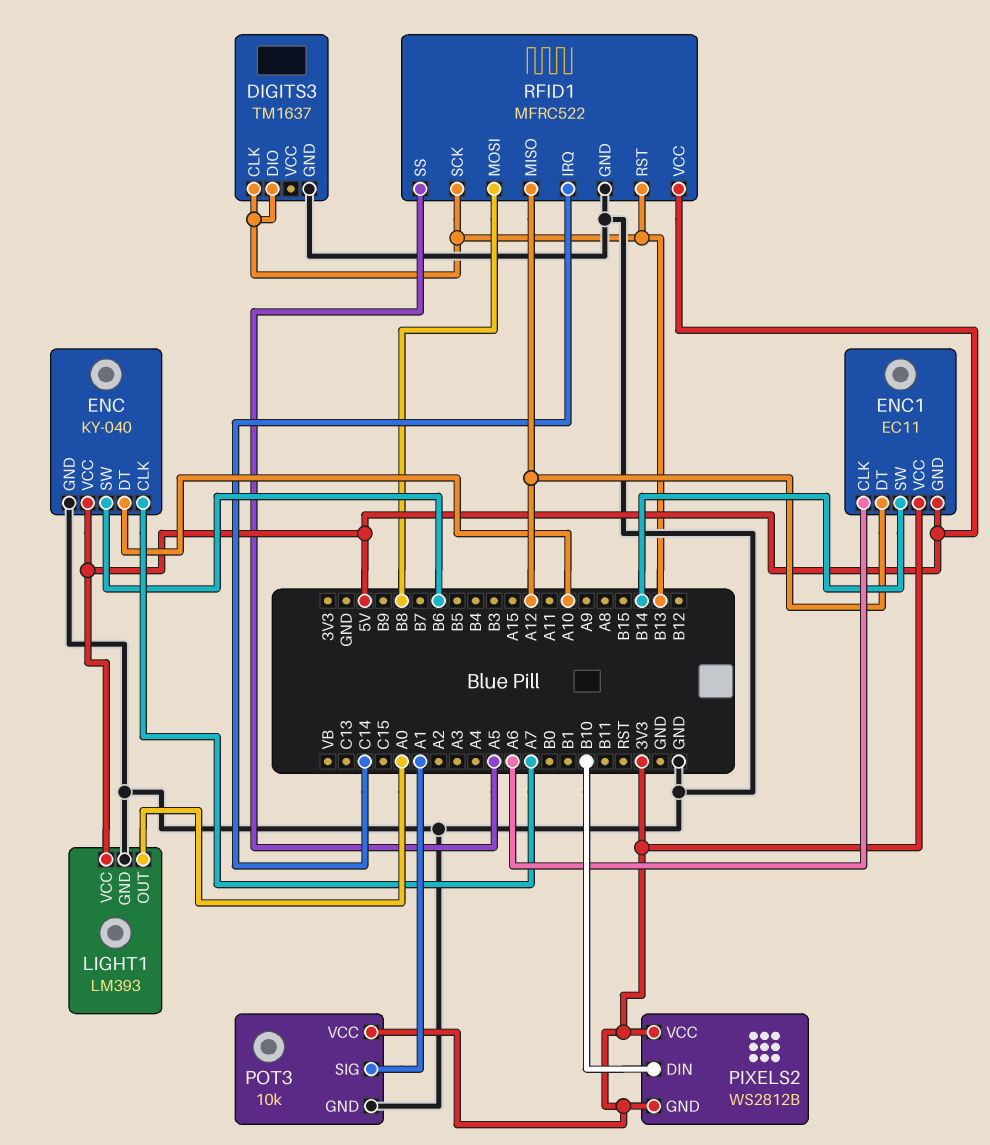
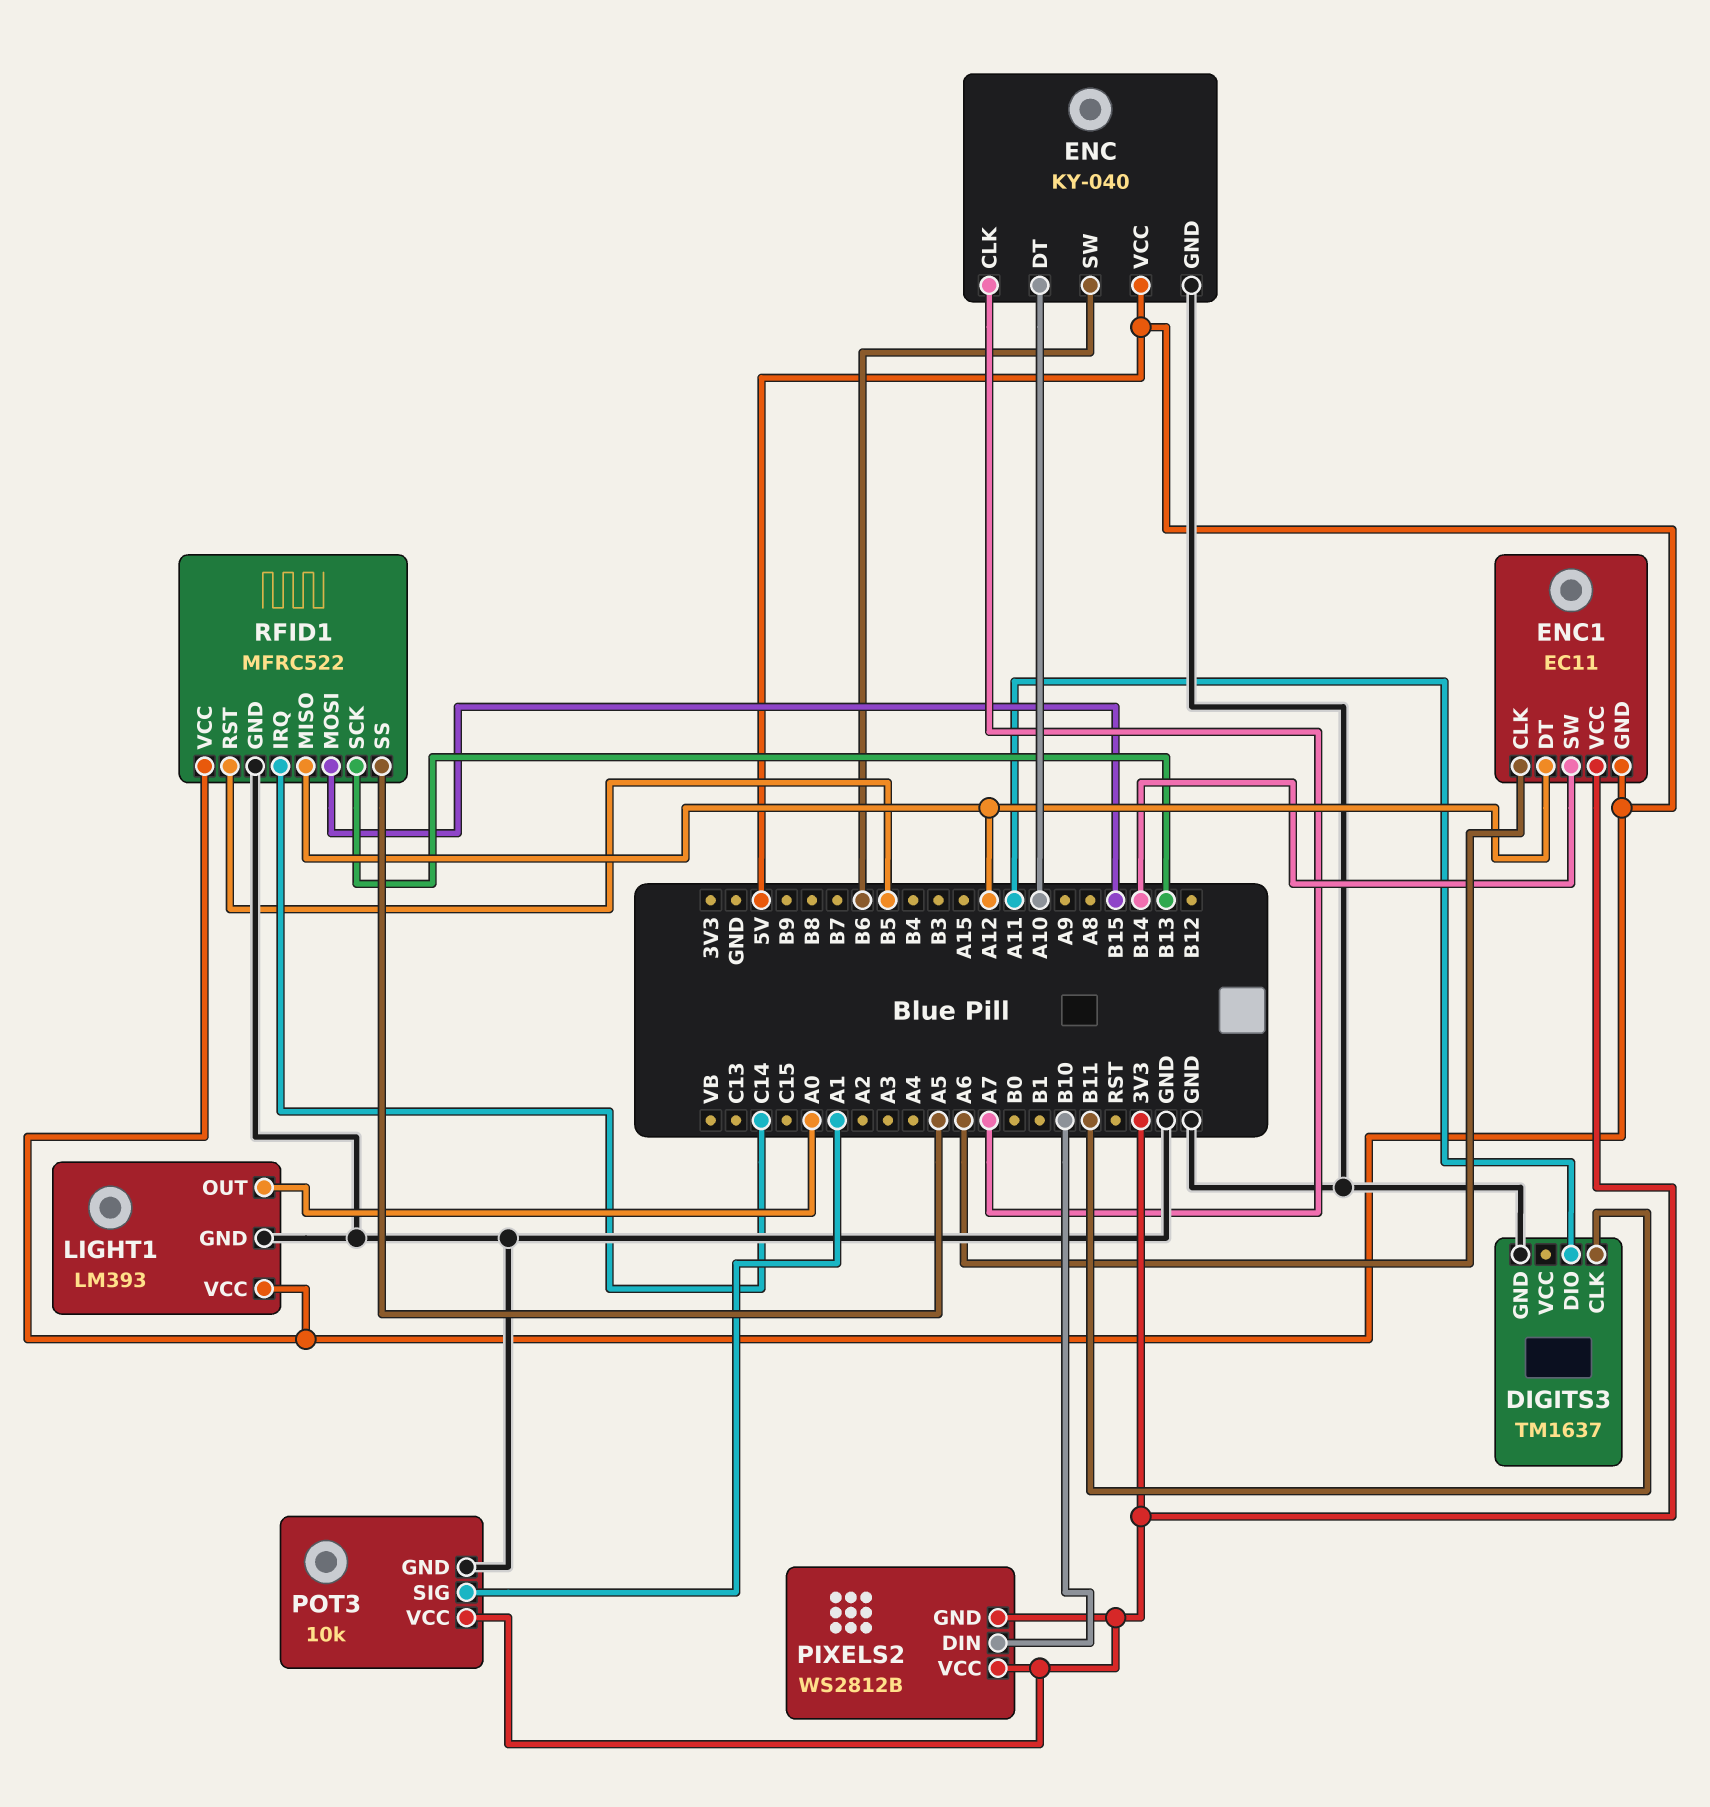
DIGITS3 pin CLK: B13 -> B11
DIGITS3 pin DIO: B13 -> A11
RFID1 pin MOSI: B8 -> B15
RFID1 pin RST: B13 -> B5

